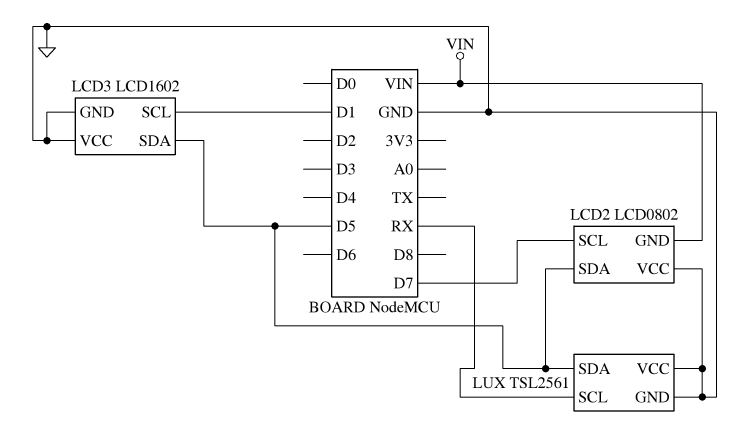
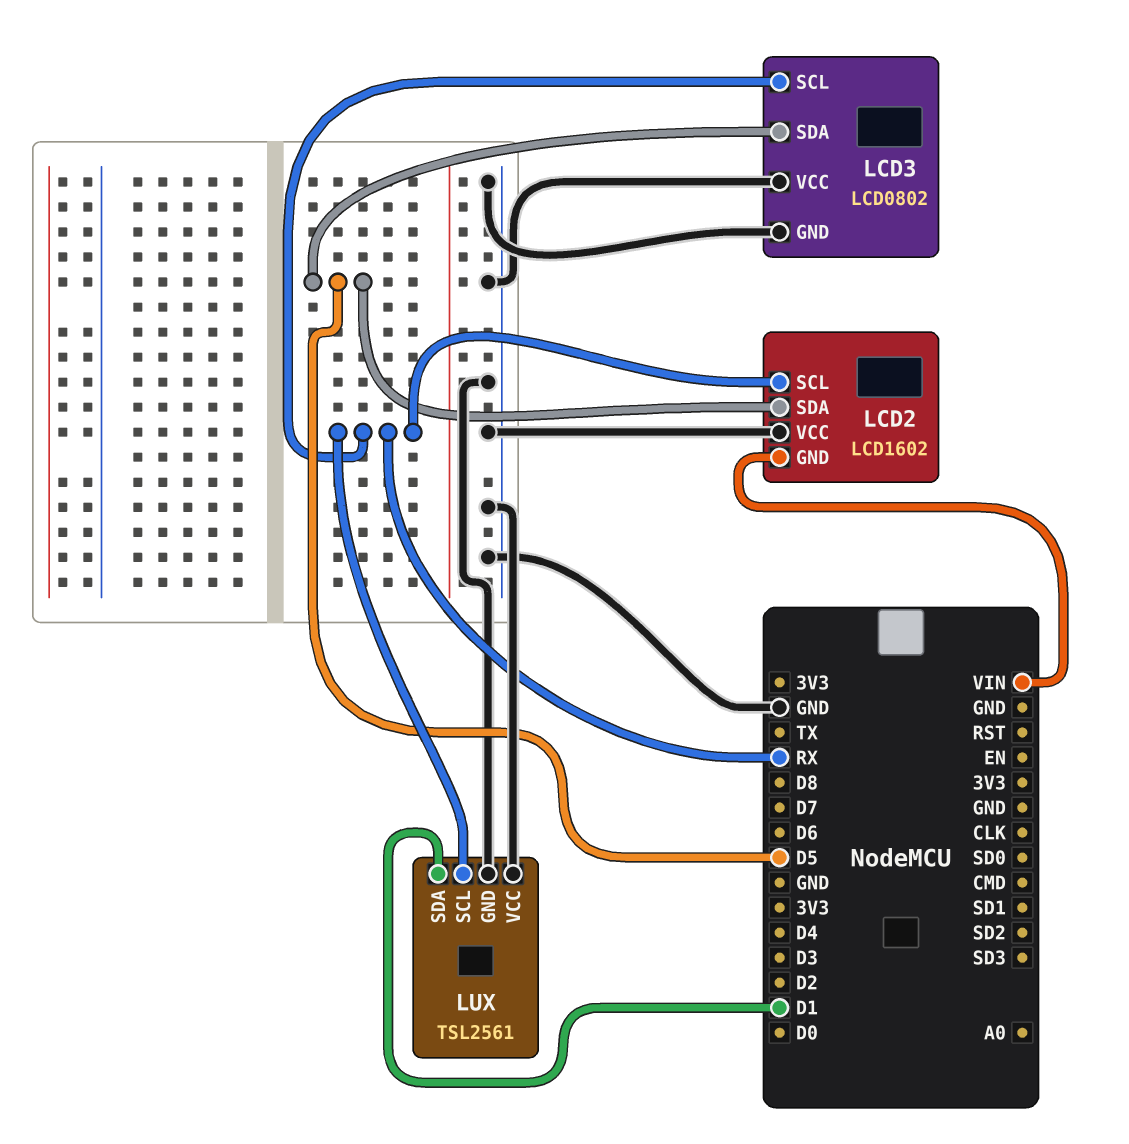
LCD2: LCD0802 -> LCD1602
LCD2 pin SCL: D7 -> RX
LCD3: LCD1602 -> LCD0802
LCD3 pin SCL: D1 -> RX
LUX pin SDA: D5 -> D1

